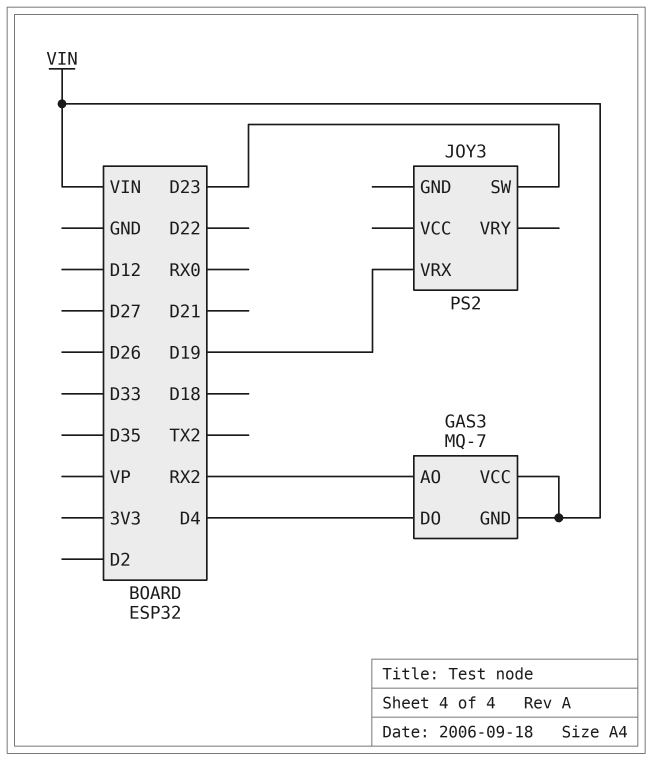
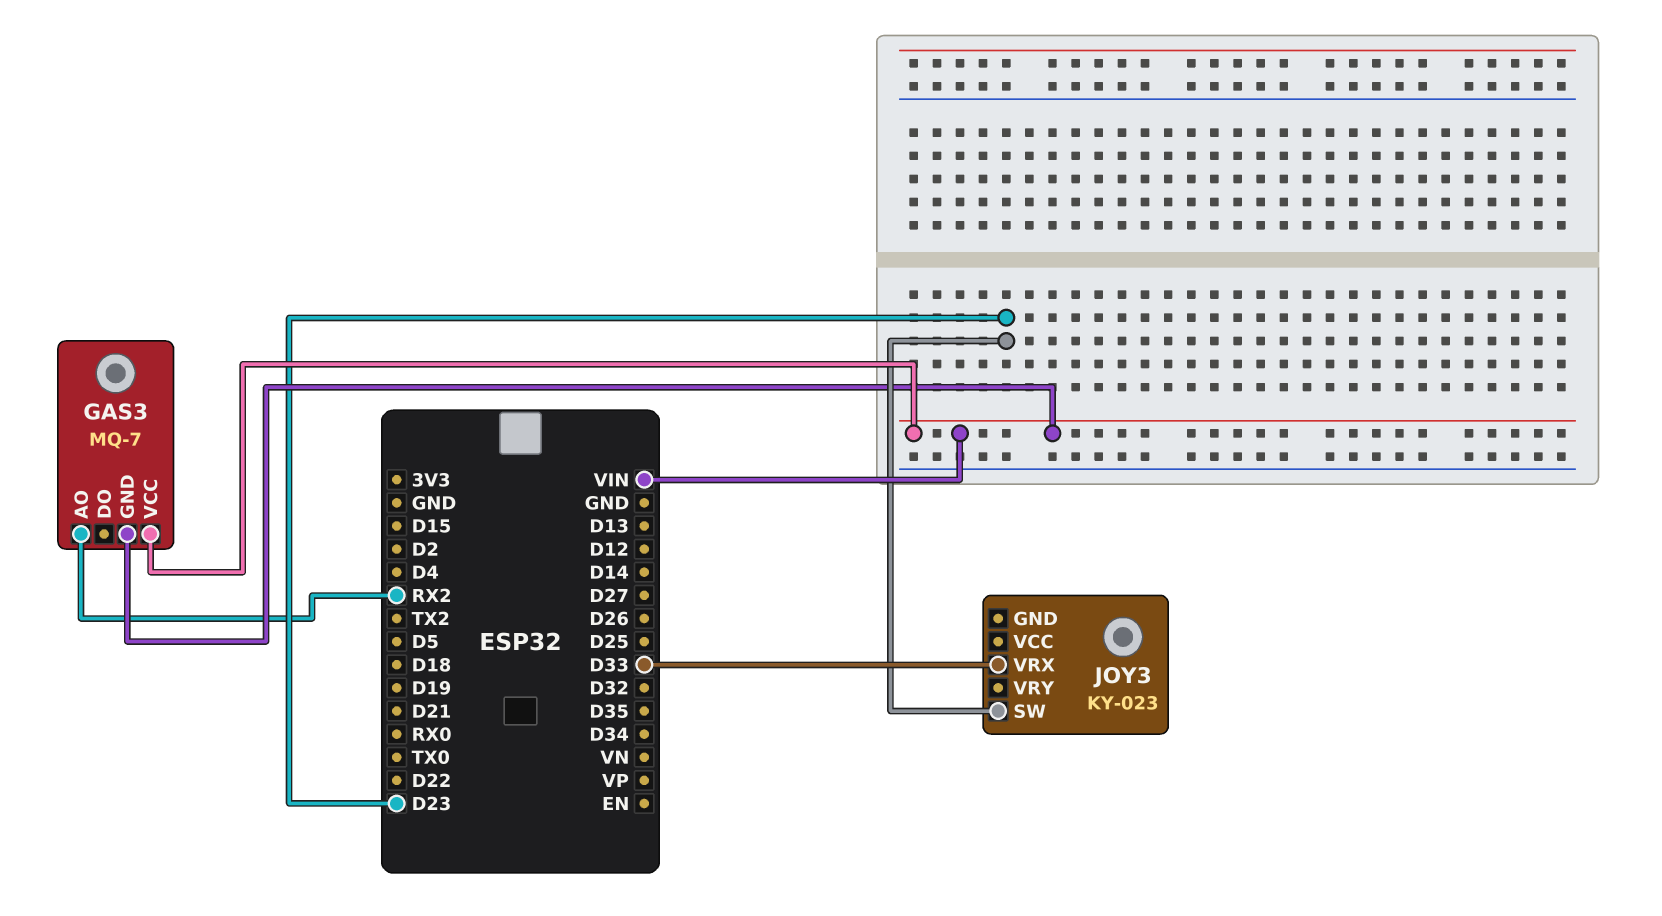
GAS3 pin DO: D4 -> none
JOY3: PS2 -> KY-023
JOY3 pin VRX: D19 -> D33

